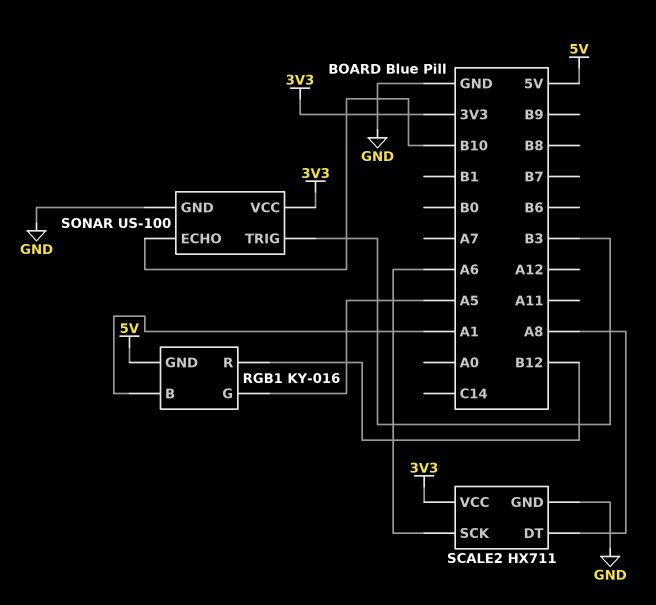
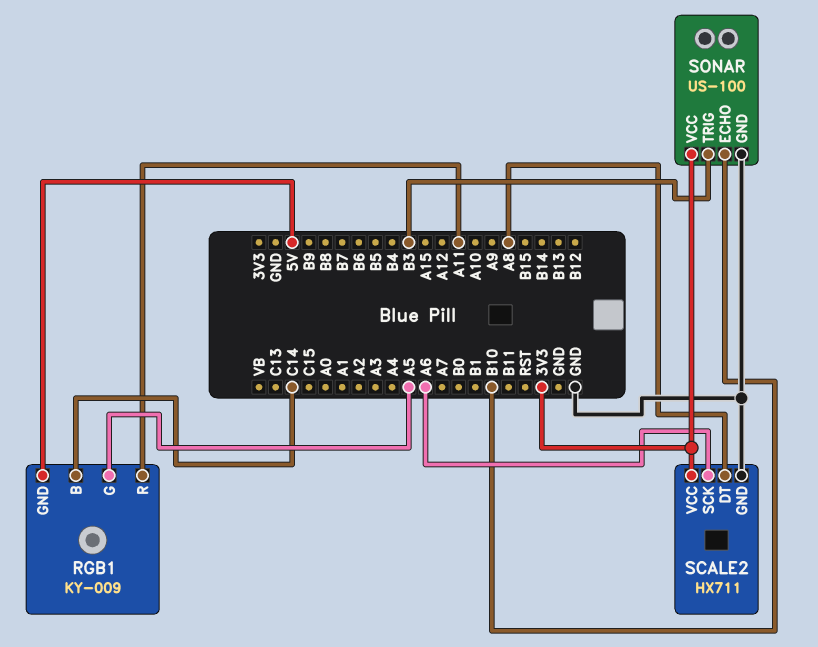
RGB1: KY-016 -> KY-009
RGB1 pin B: A1 -> C14
RGB1 pin R: B12 -> A11

